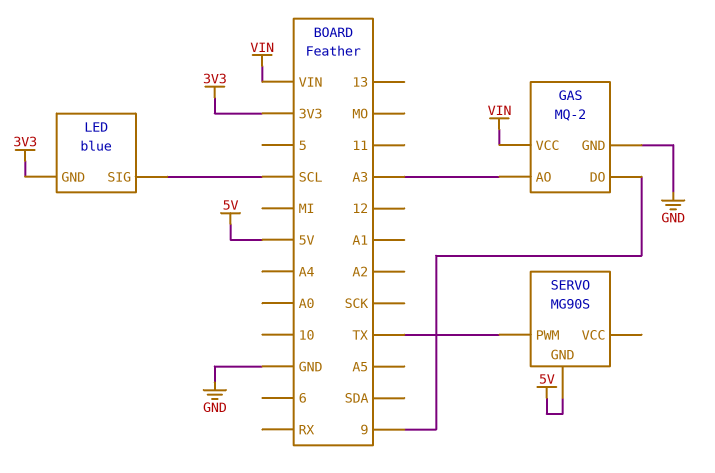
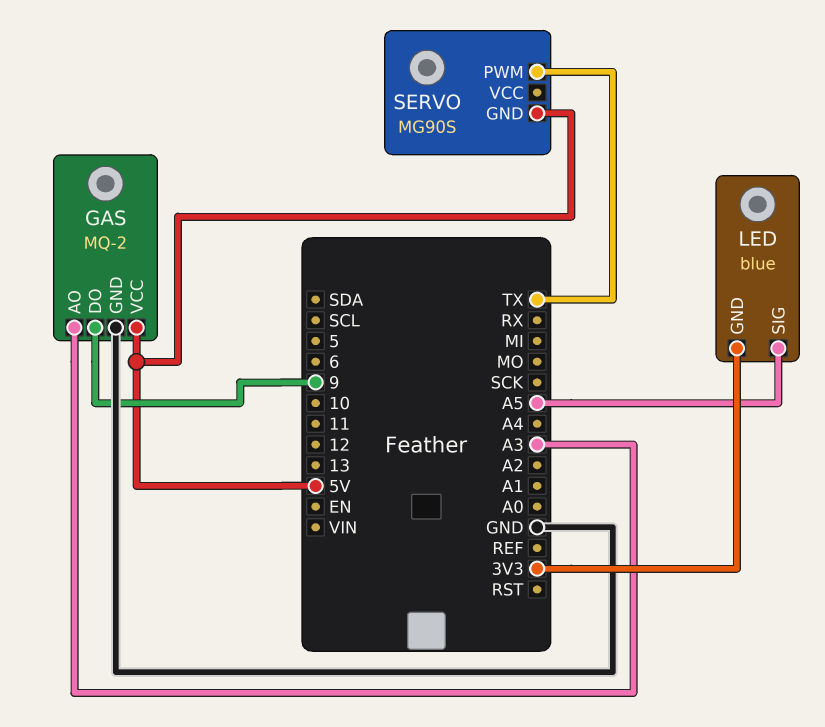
GAS pin VCC: VIN -> 5V
LED pin SIG: SCL -> A5

